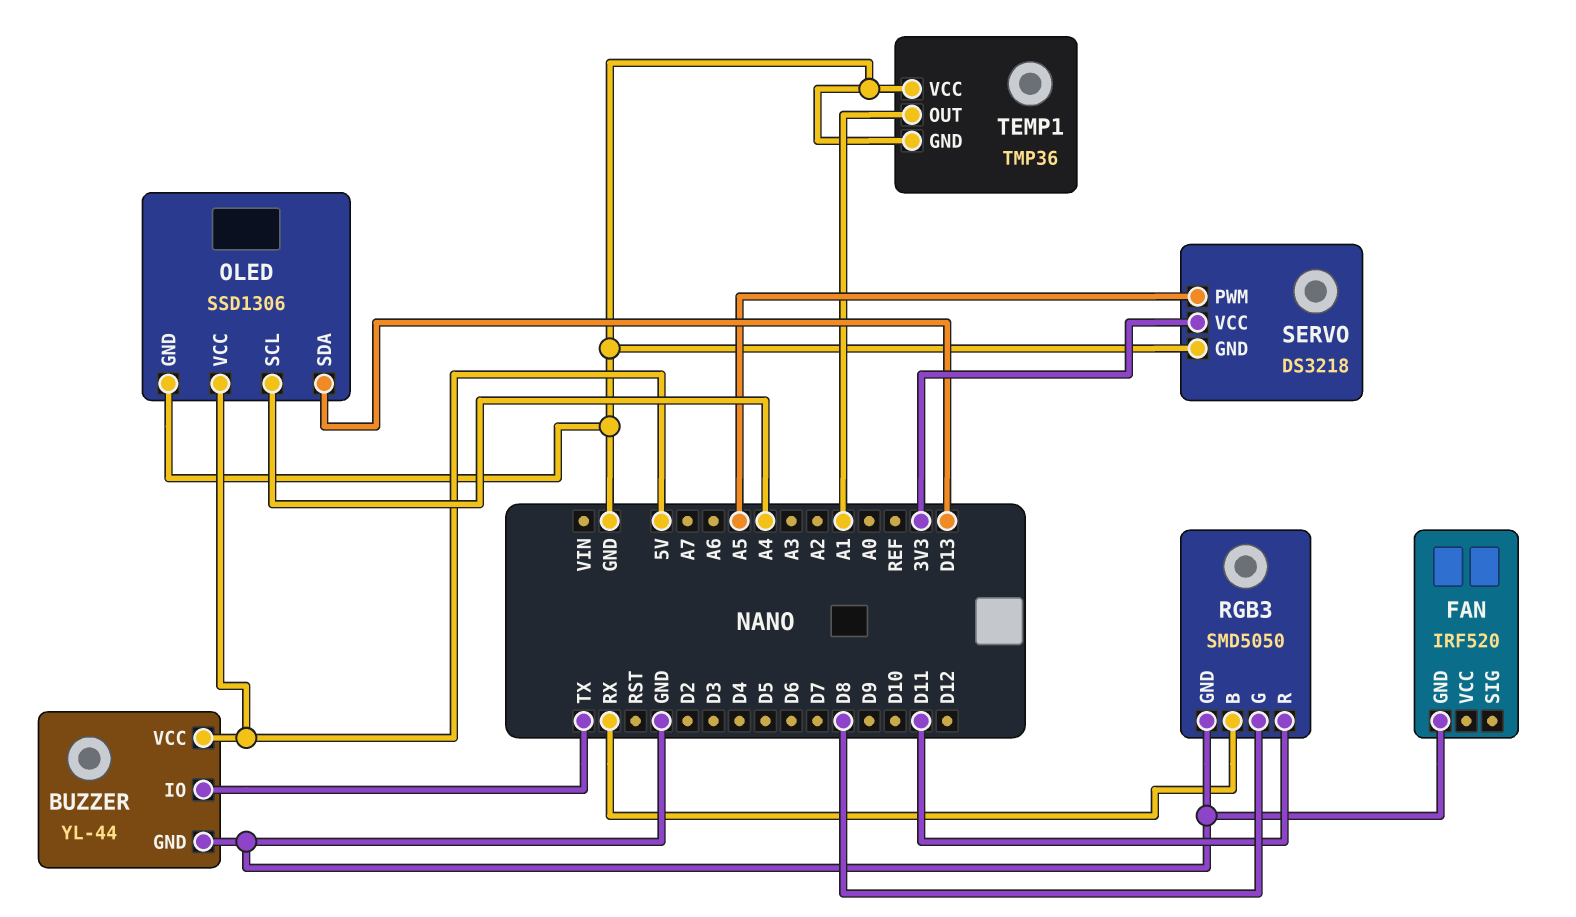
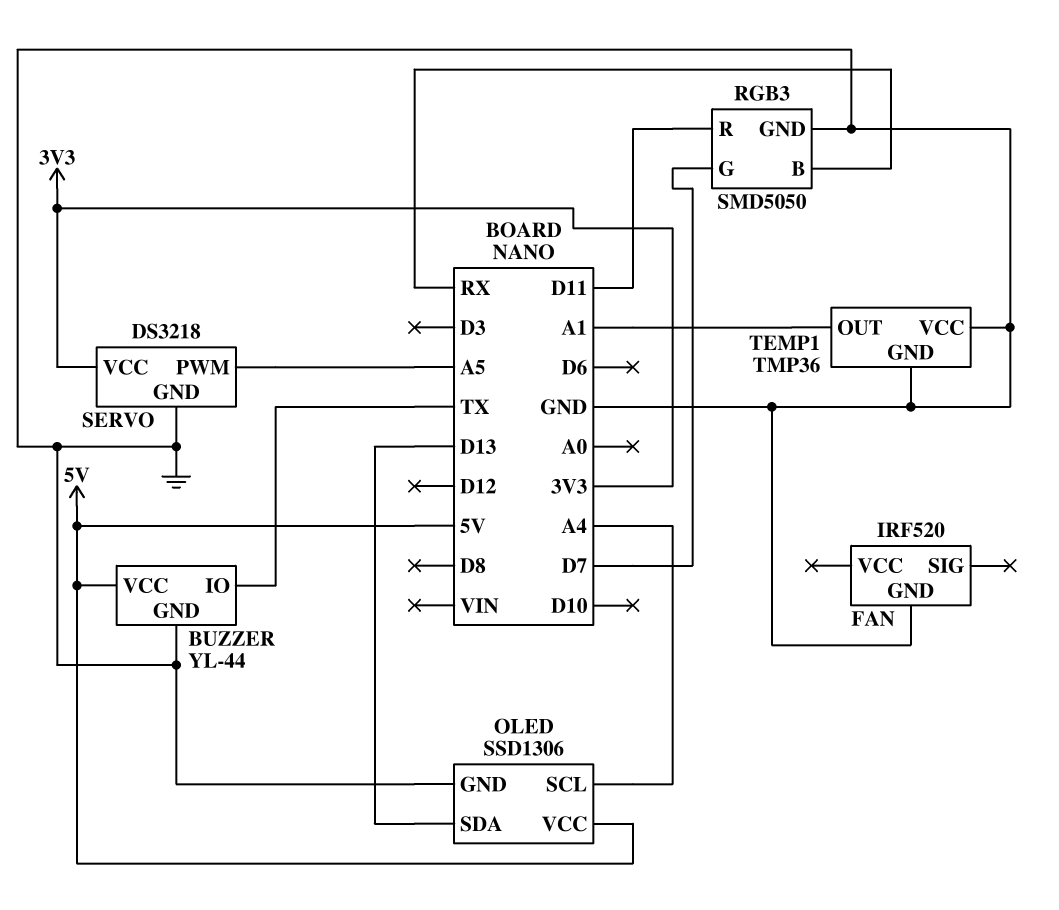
RGB3 pin G: D8 -> D7

